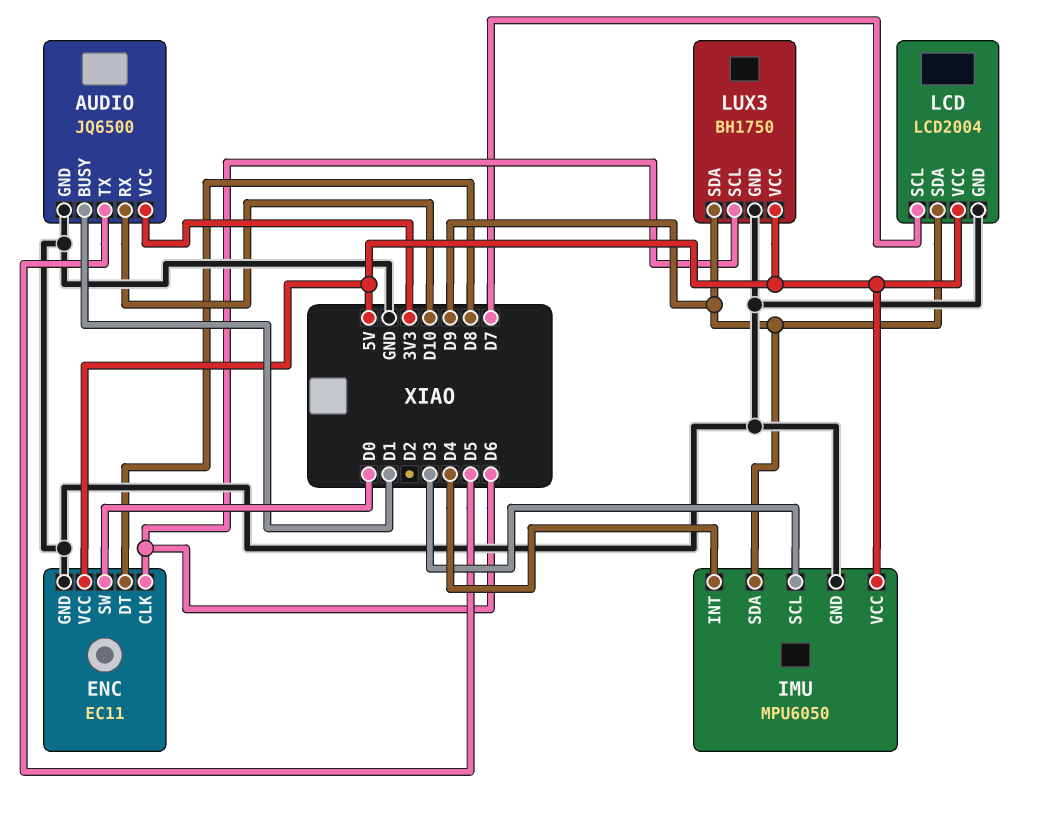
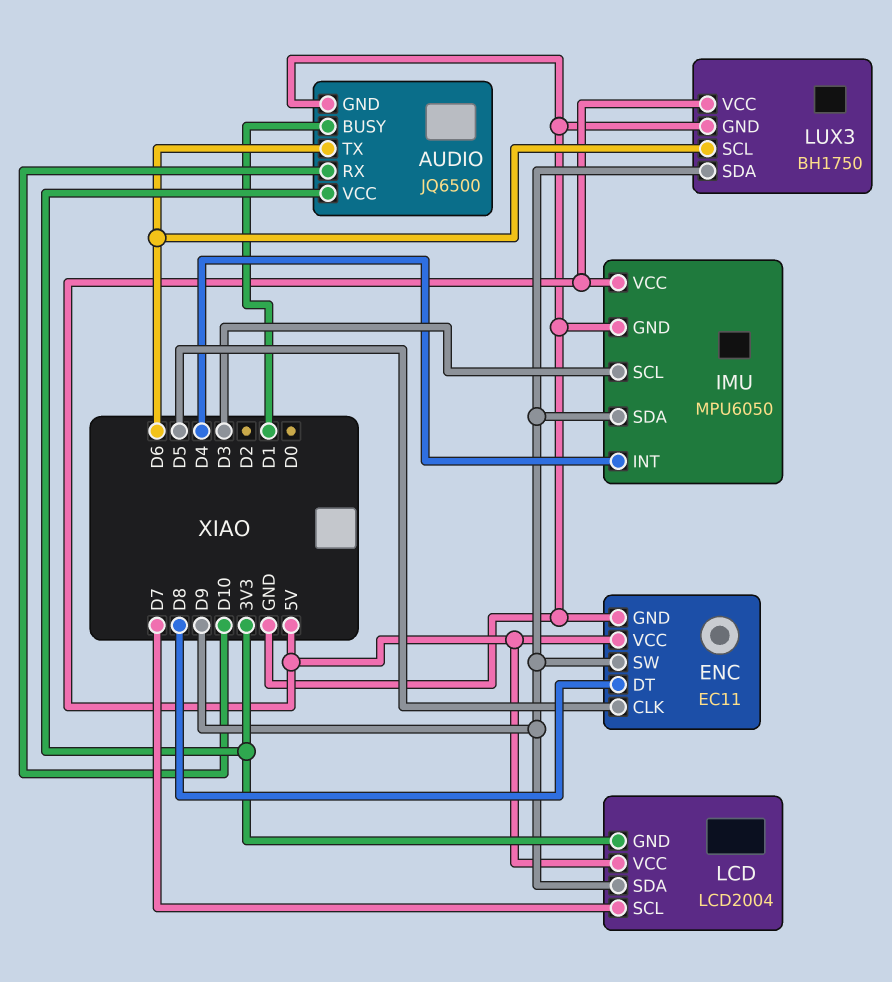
AUDIO pin TX: D5 -> D6
ENC pin CLK: D6 -> D5
ENC pin SW: D0 -> D9
LCD pin GND: GND -> 3V3

